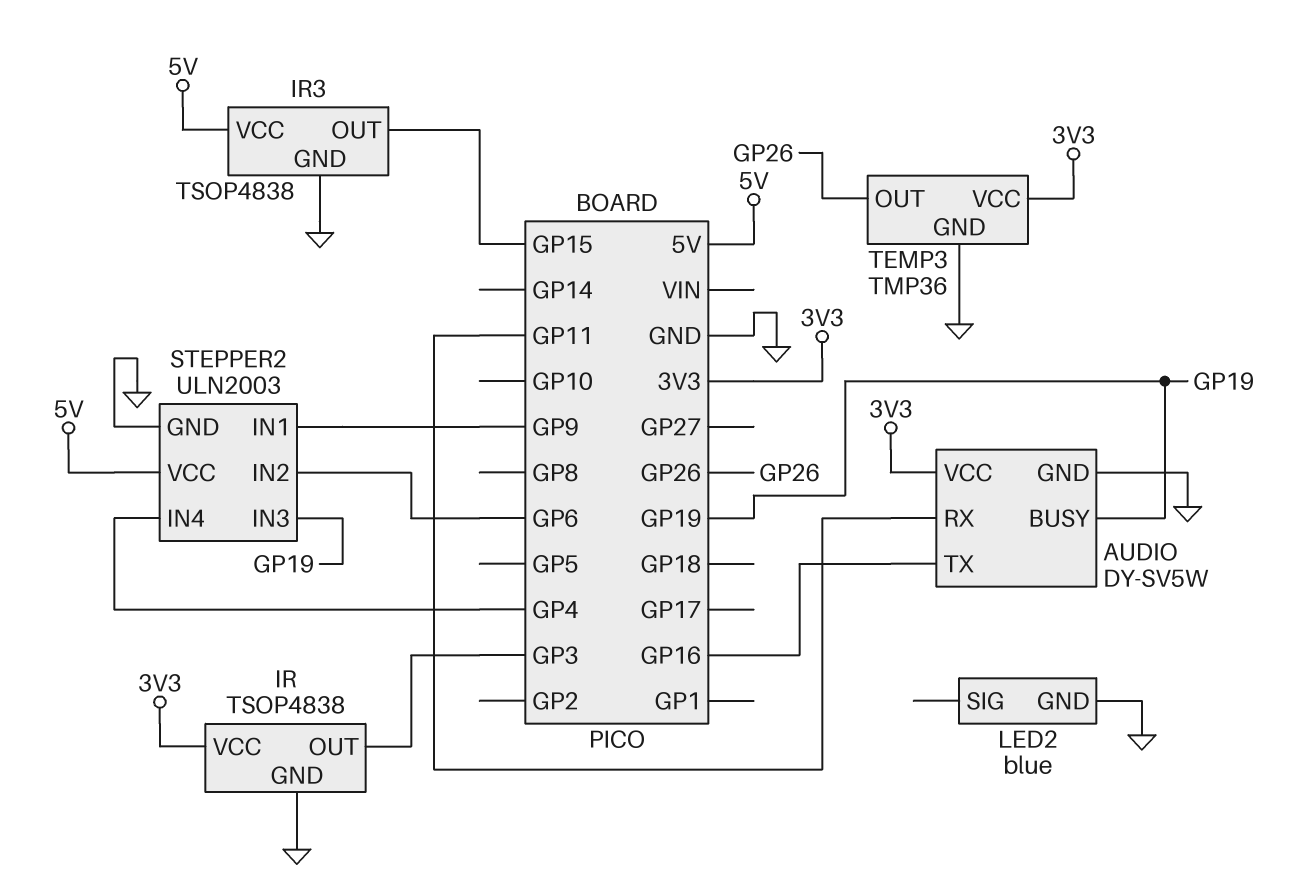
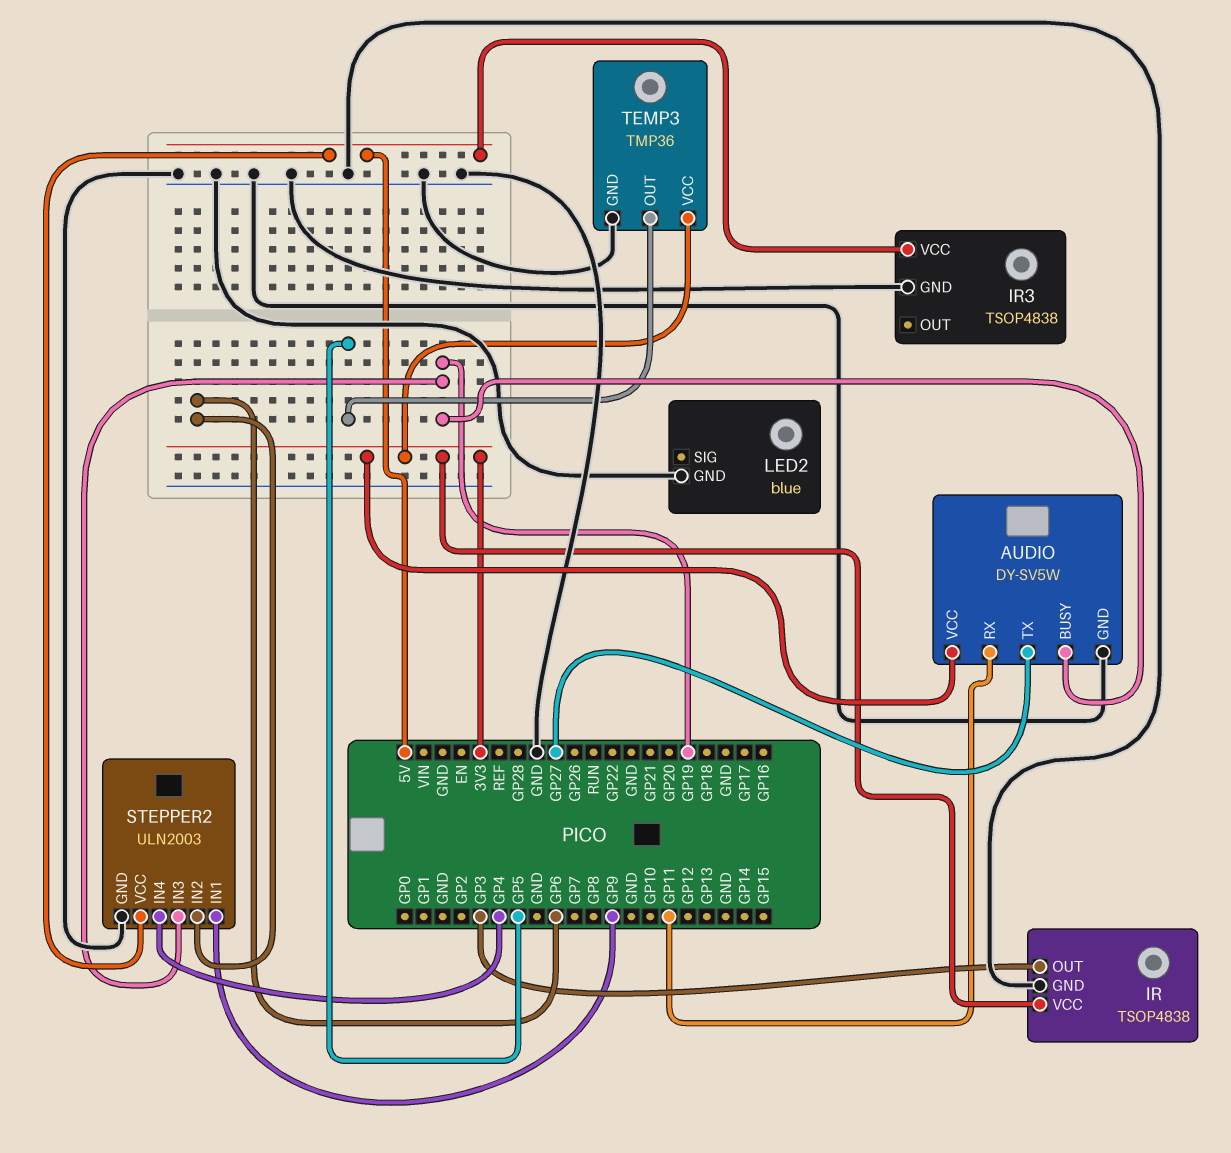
AUDIO pin TX: GP16 -> GP27
IR3 pin OUT: GP15 -> none
TEMP3 pin OUT: GP26 -> GP5

